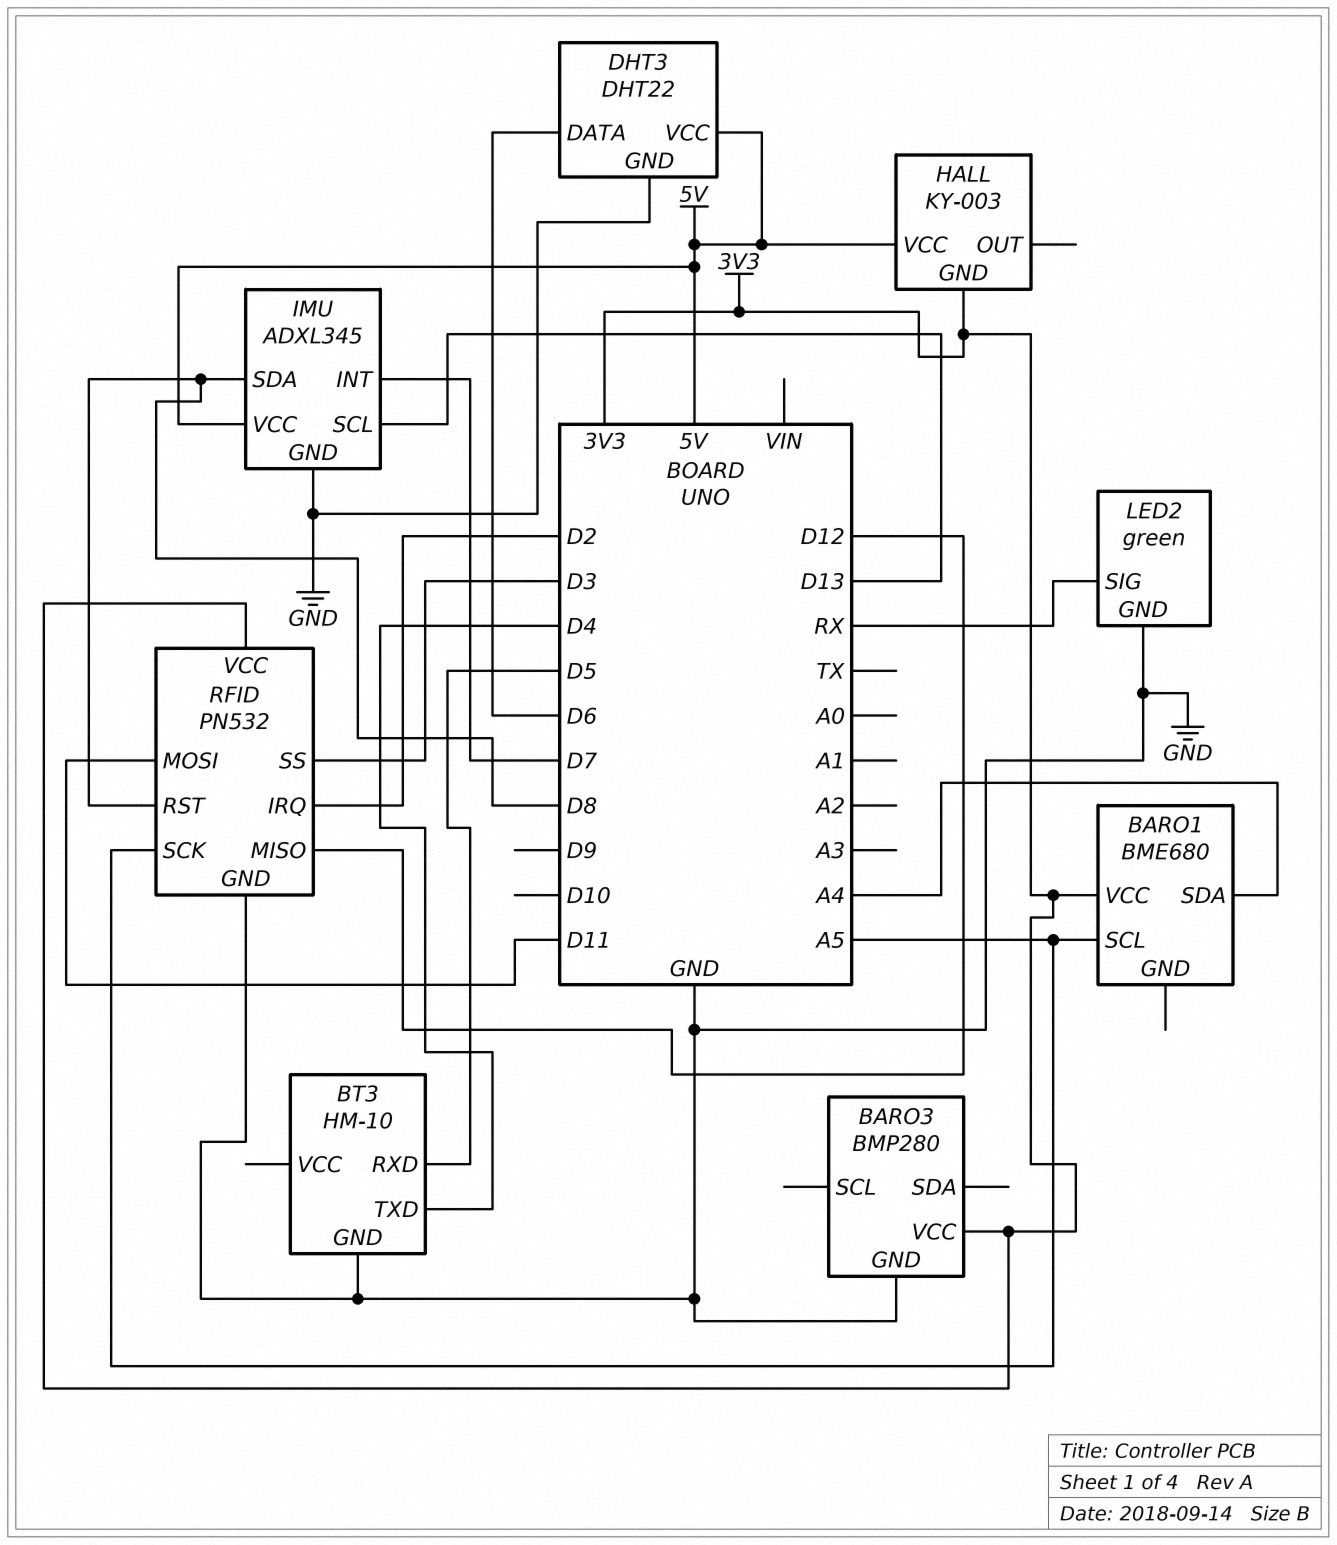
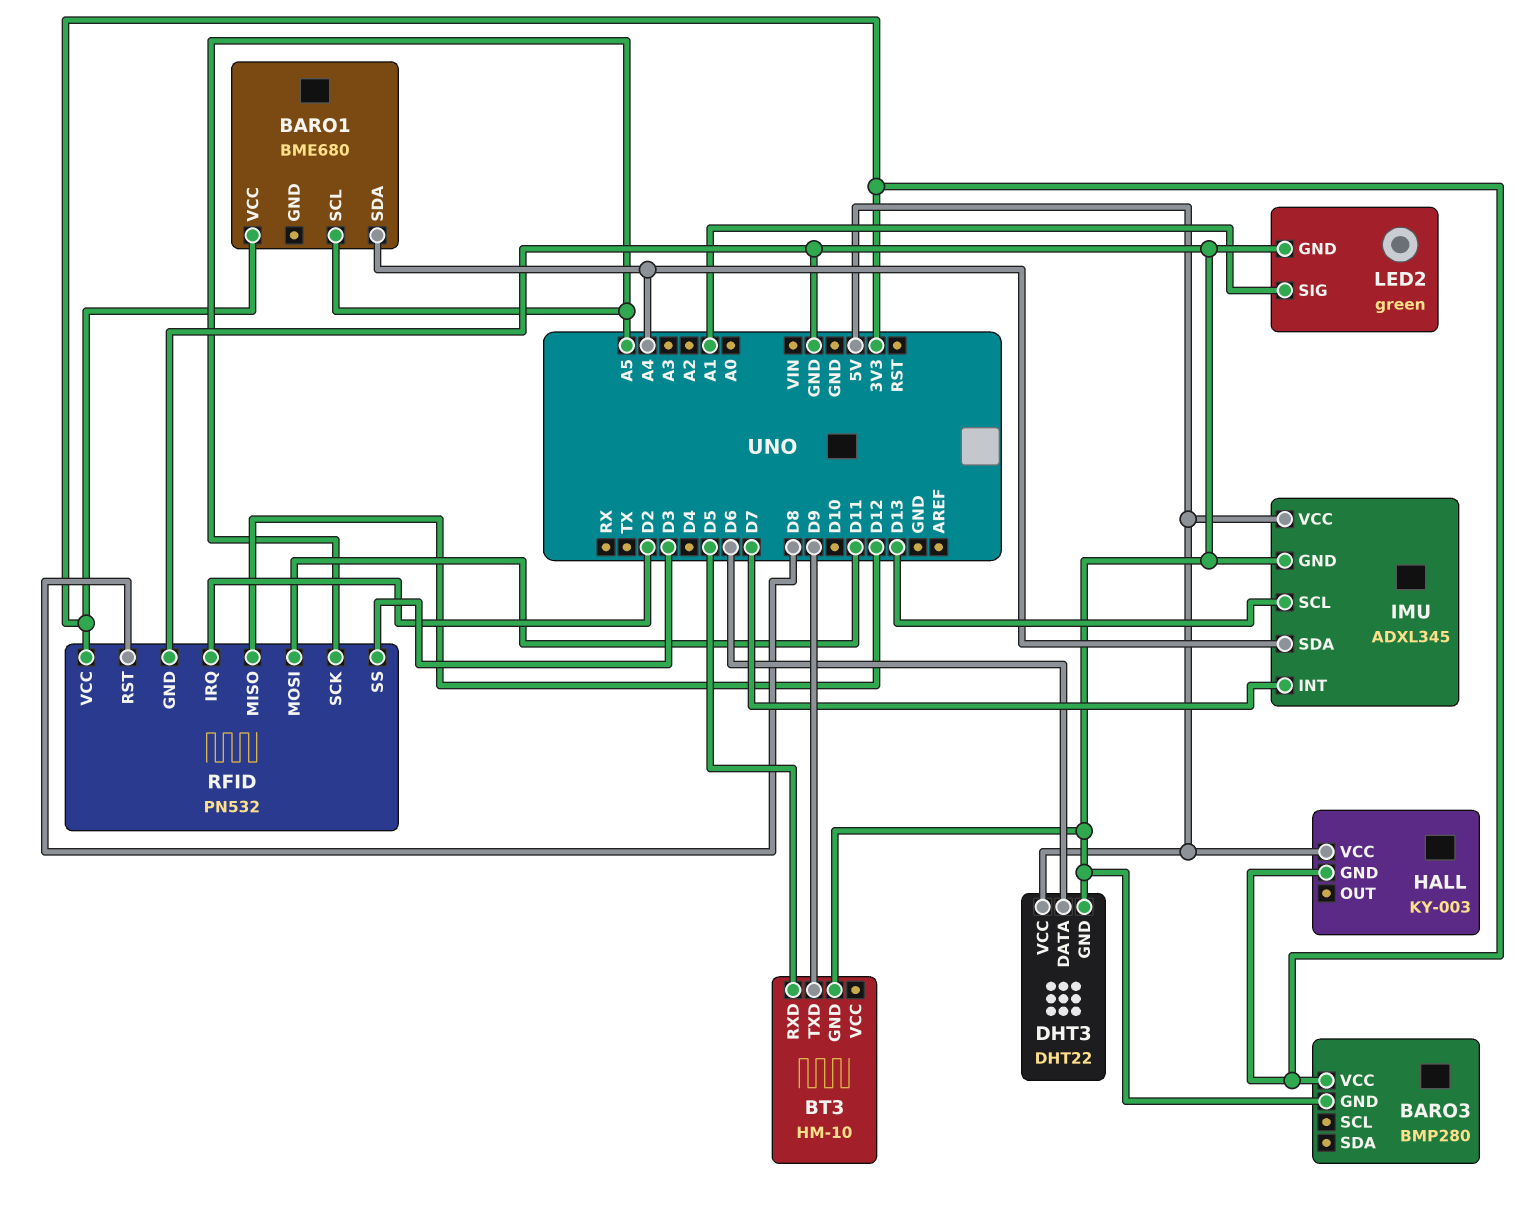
BT3 pin TXD: D4 -> D9
IMU pin SDA: D8 -> A4
LED2 pin SIG: RX -> A1

